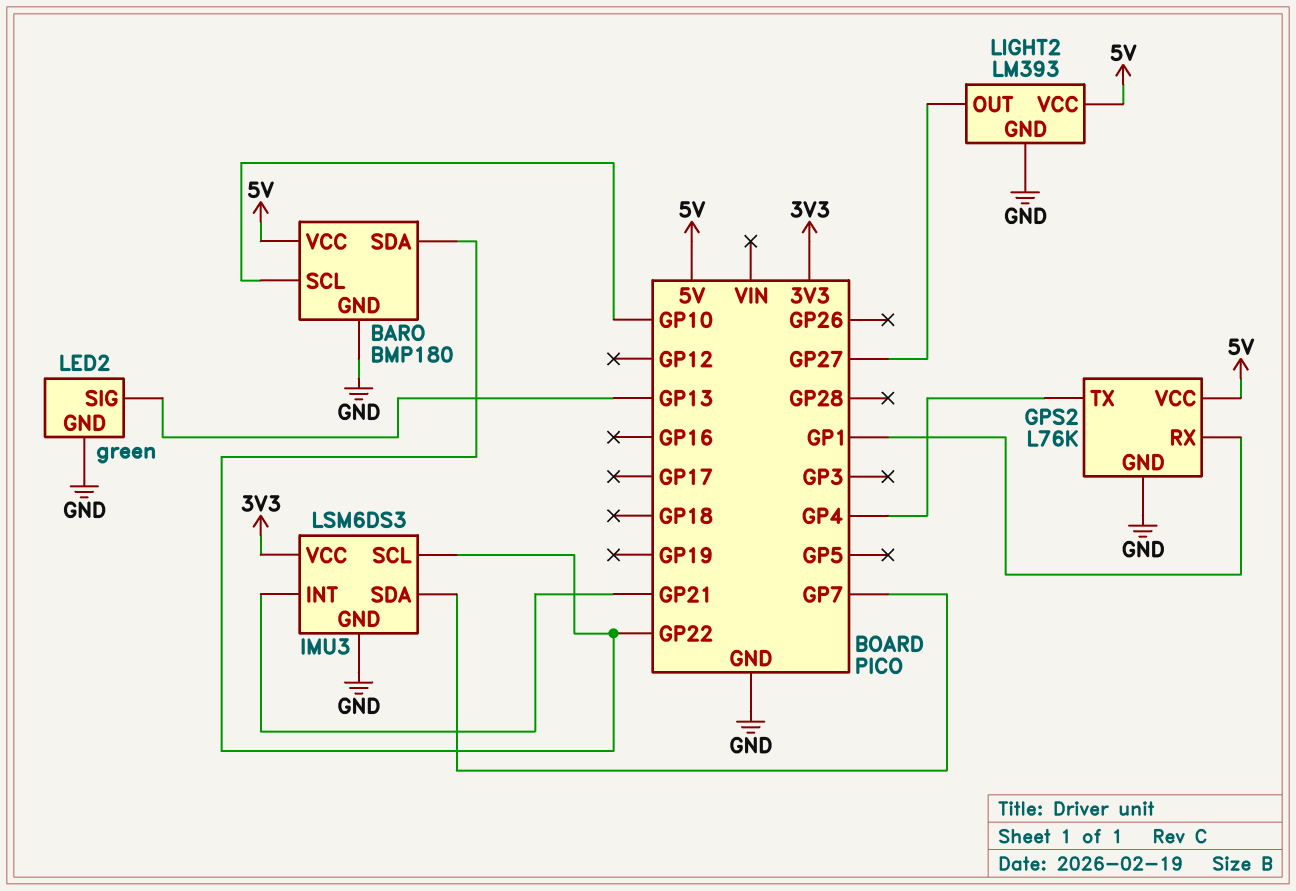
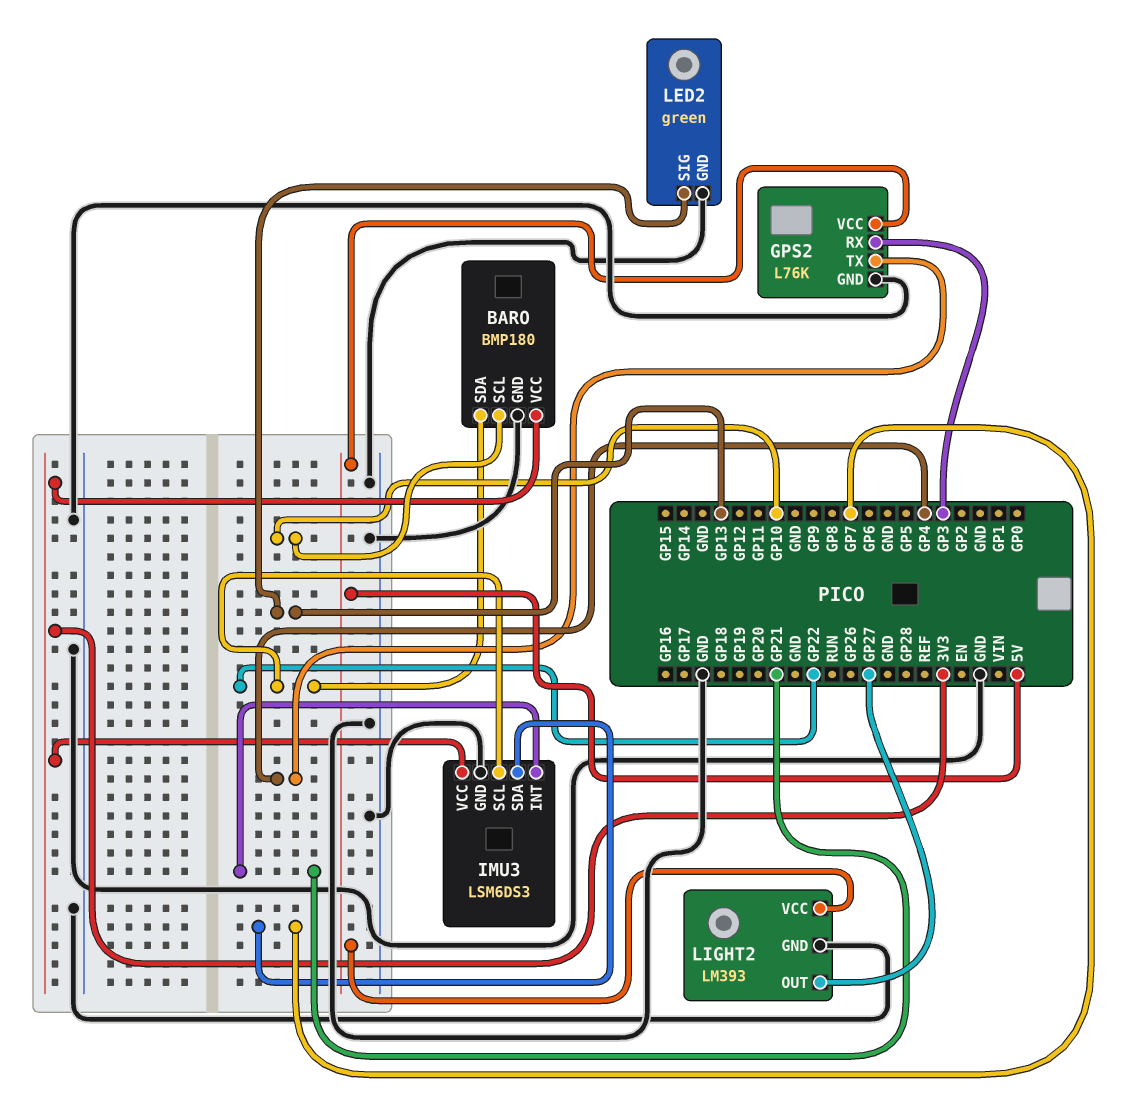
BARO pin VCC: 5V -> 3V3
GPS2 pin RX: GP1 -> GP3

